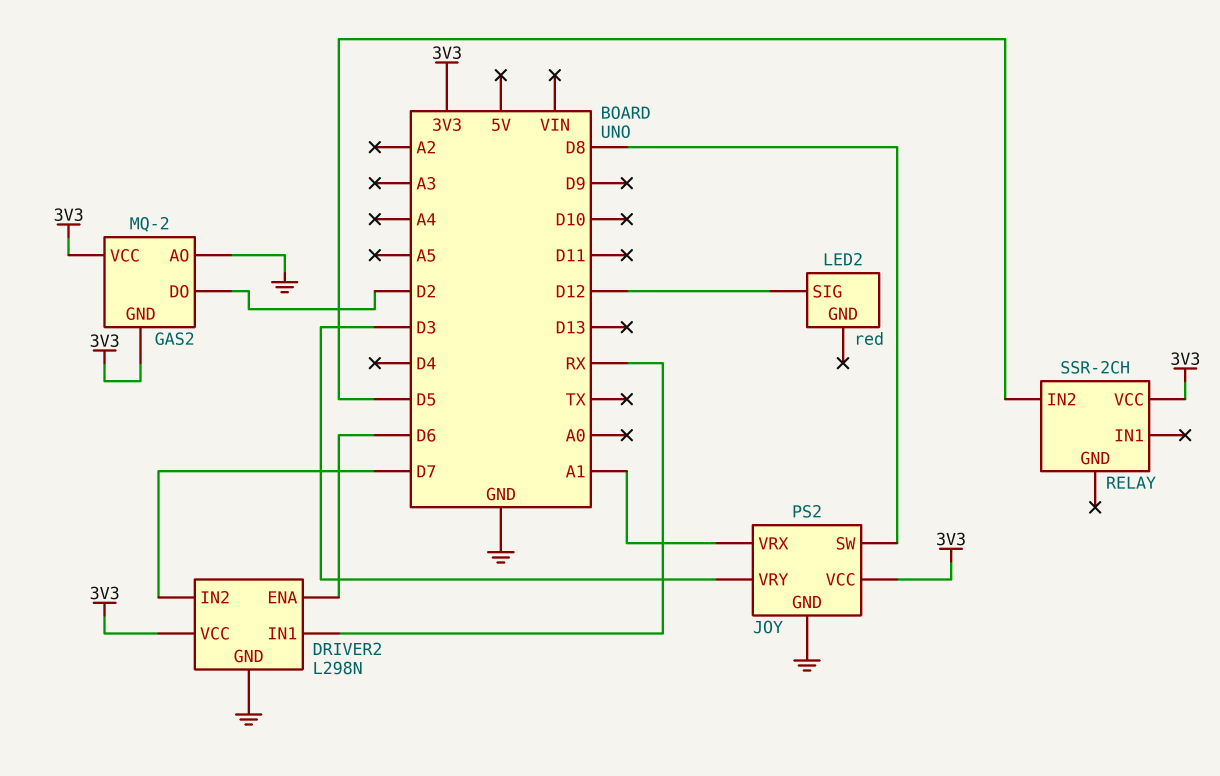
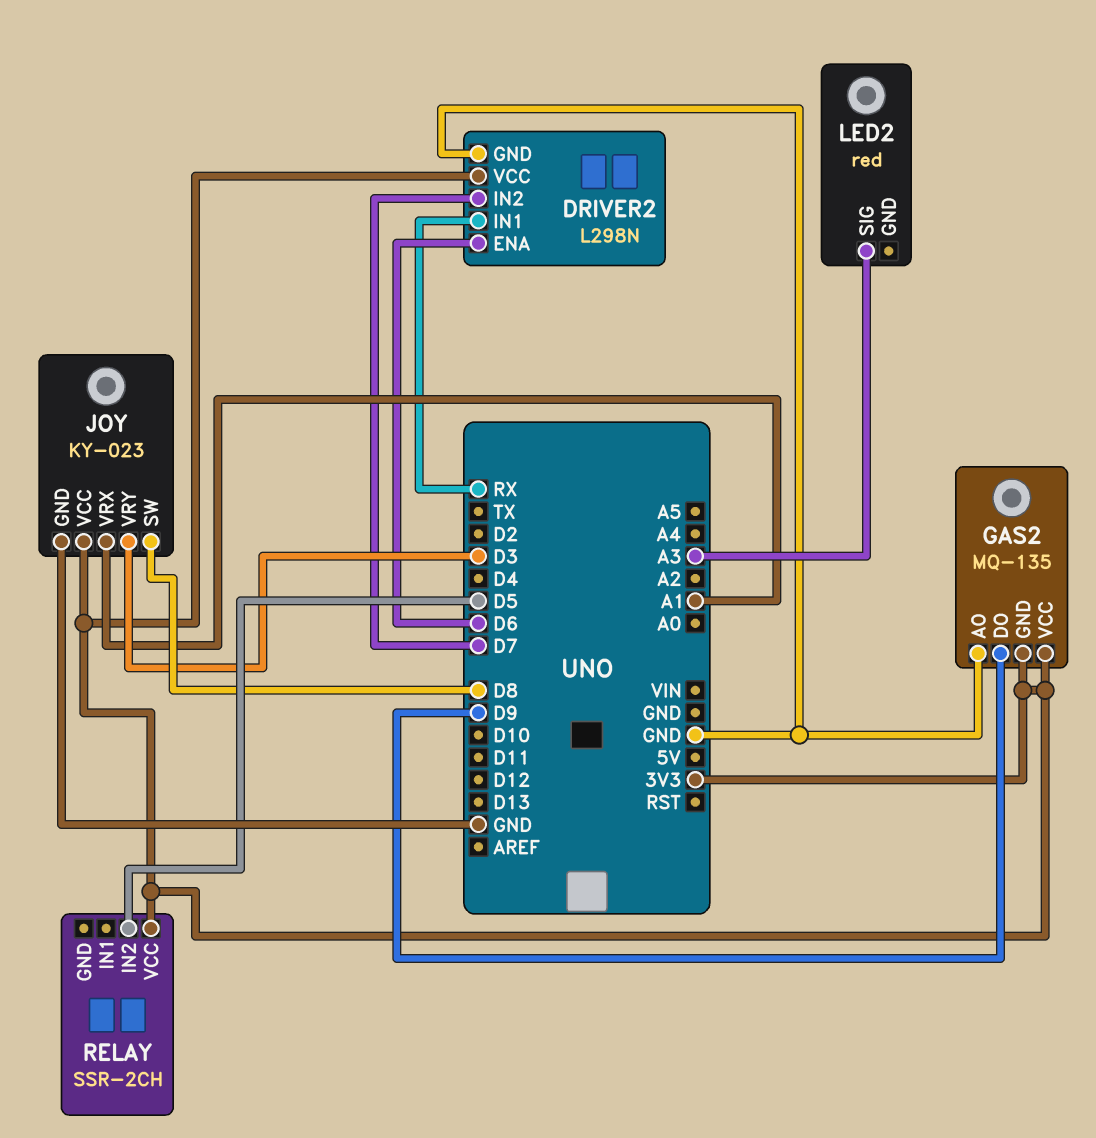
GAS2: MQ-2 -> MQ-135
GAS2 pin DO: D2 -> D9
JOY: PS2 -> KY-023
LED2 pin SIG: D12 -> A3

